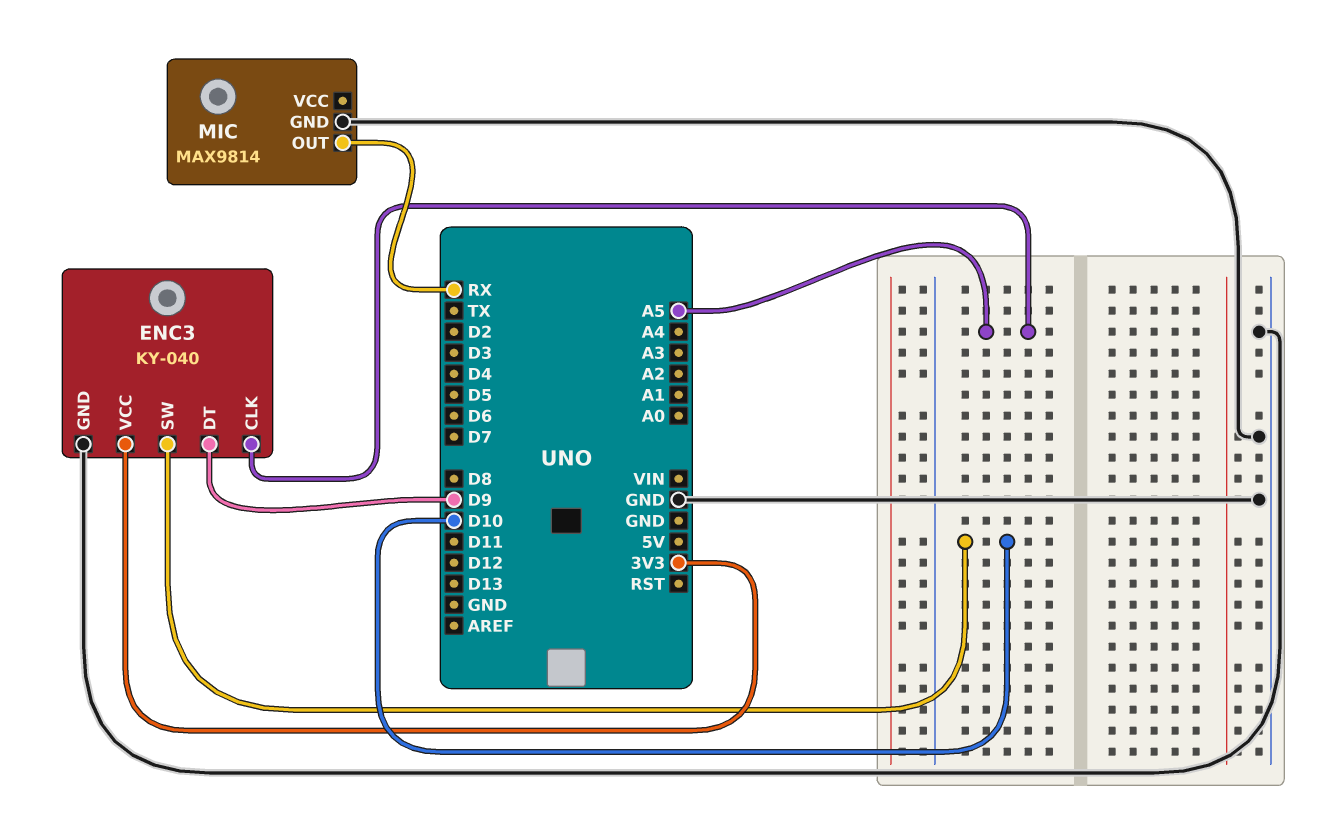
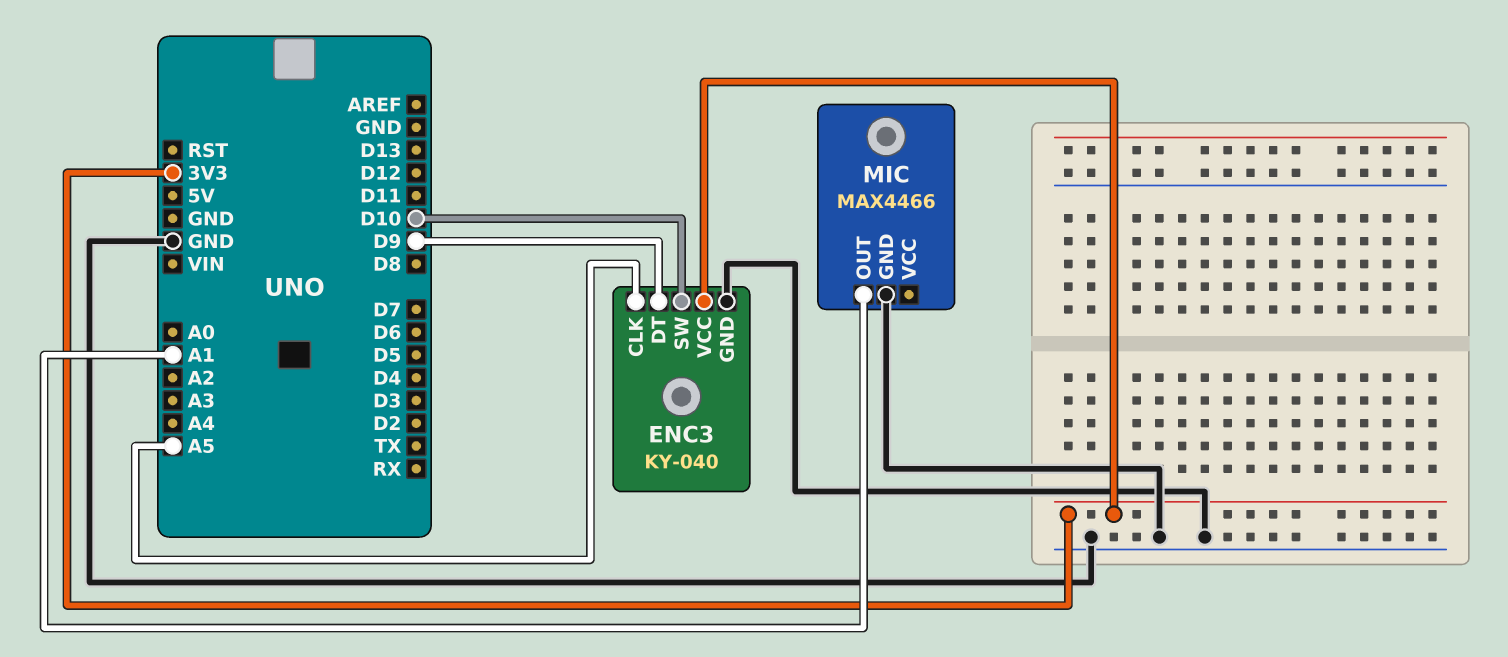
MIC: MAX9814 -> MAX4466
MIC pin OUT: RX -> A1

